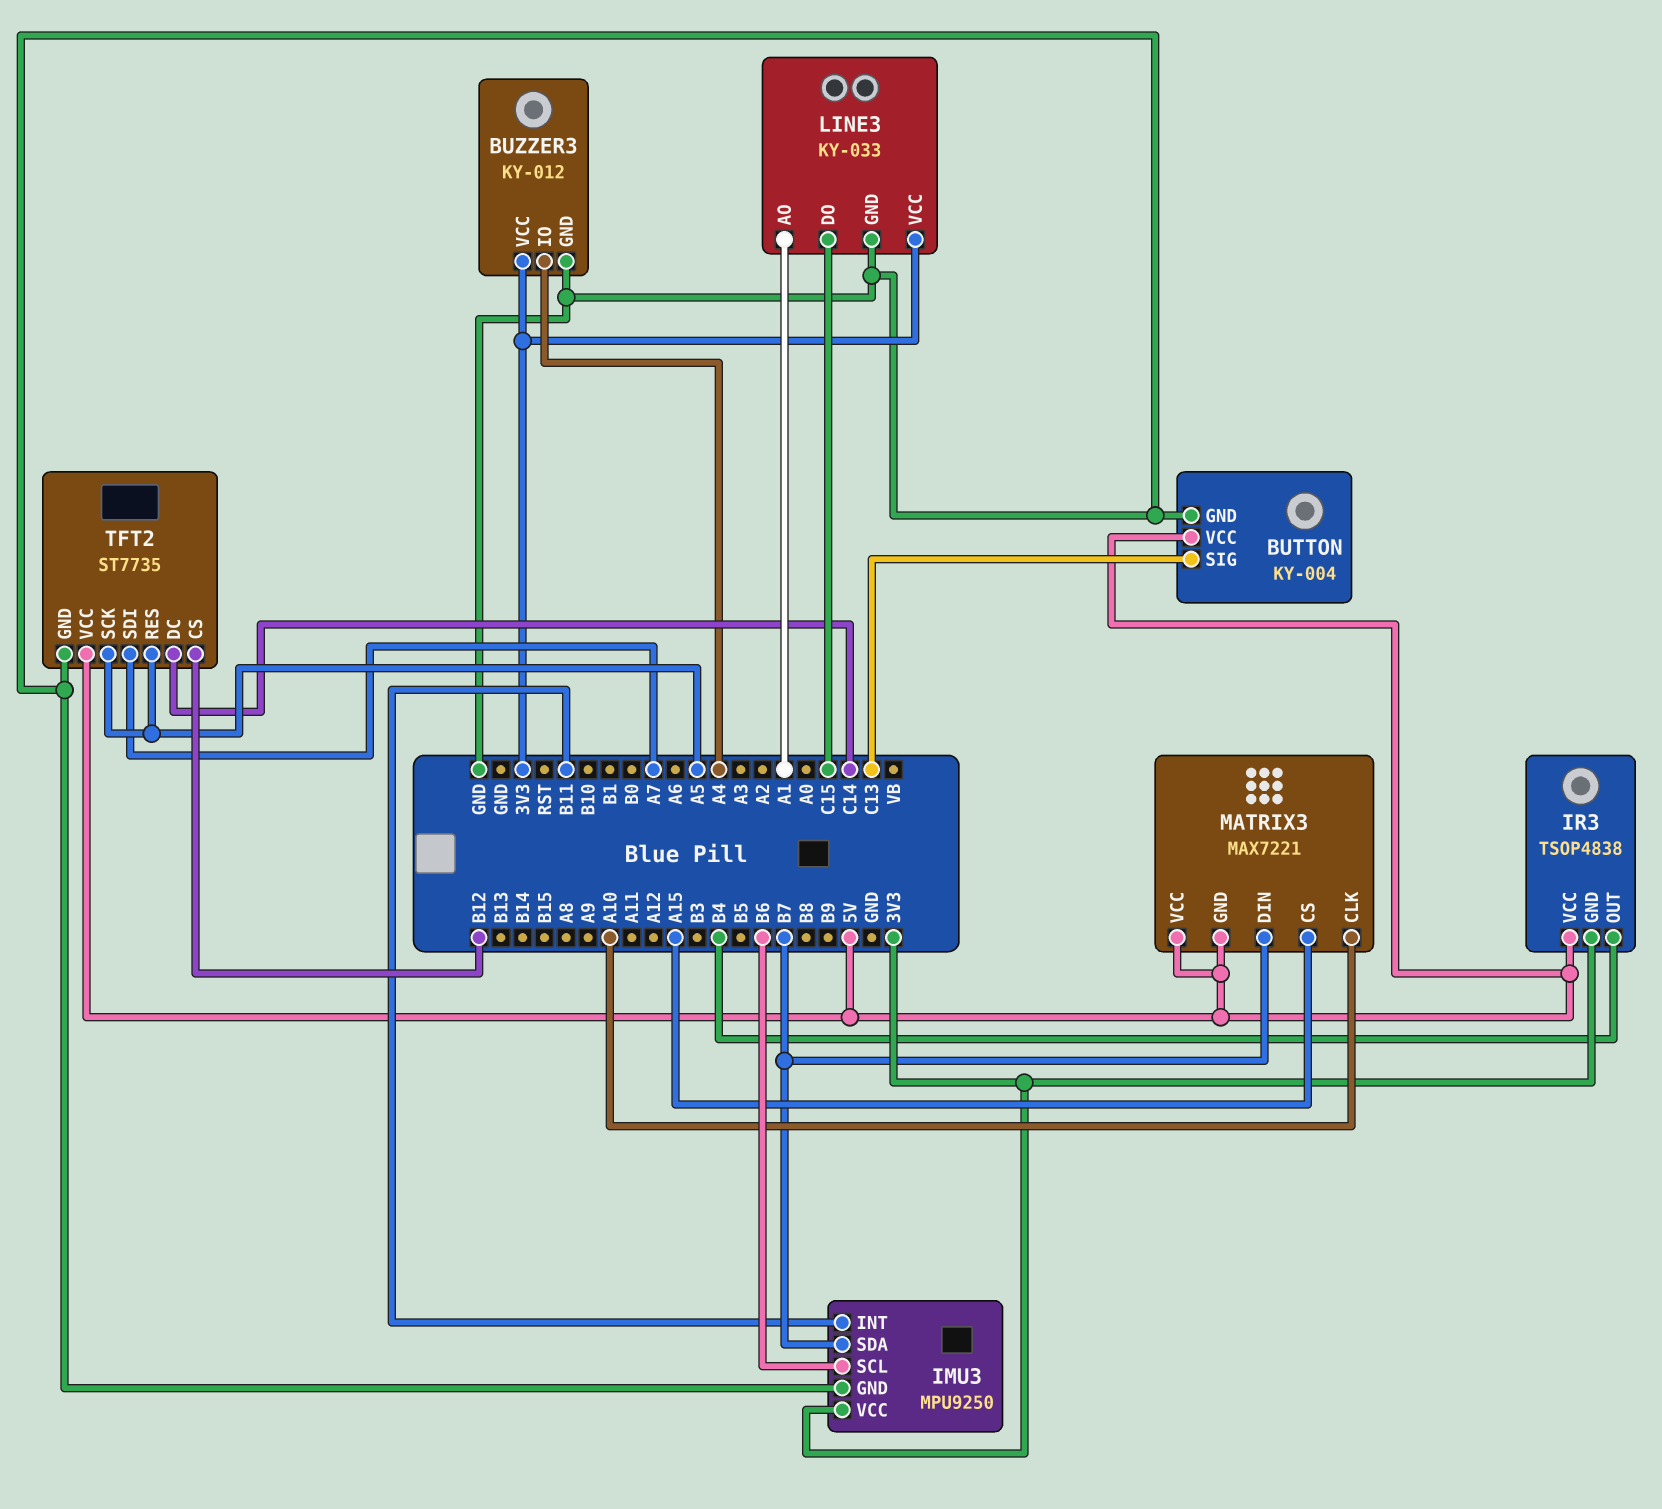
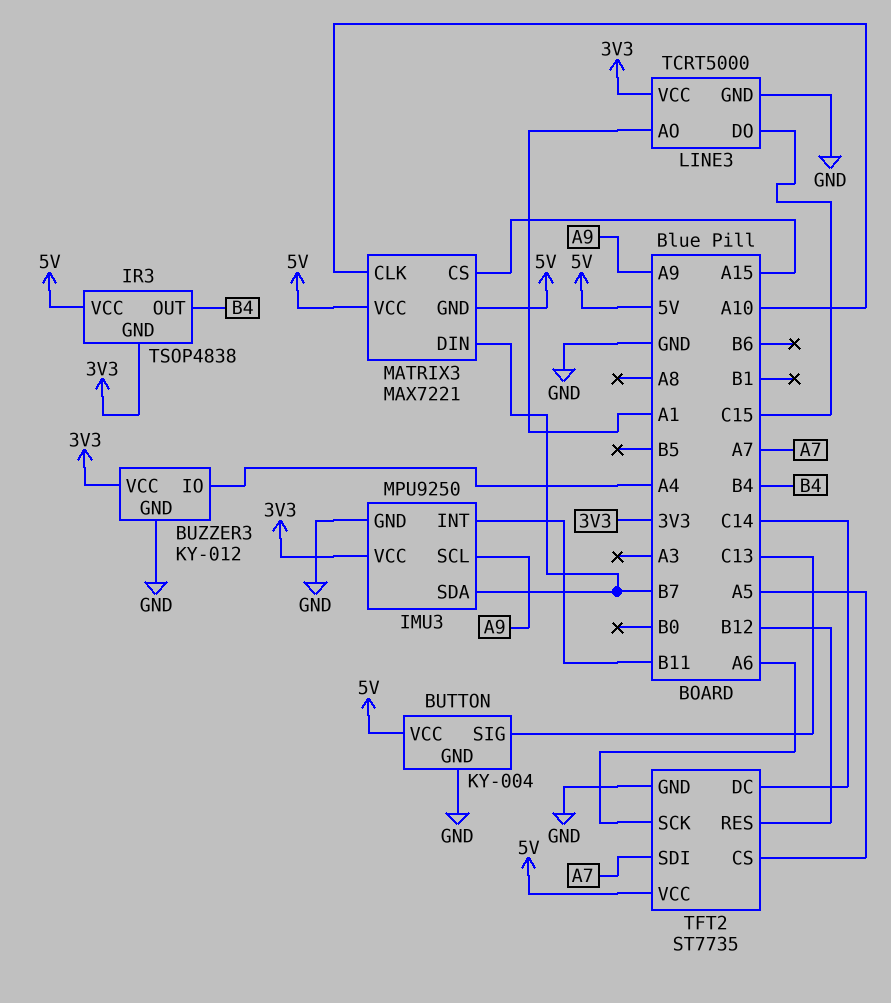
IMU3 pin SCL: B6 -> A9
LINE3: KY-033 -> TCRT5000
TFT2 pin CS: B12 -> A5
TFT2 pin RES: A5 -> B12
TFT2 pin SCK: A5 -> A6

